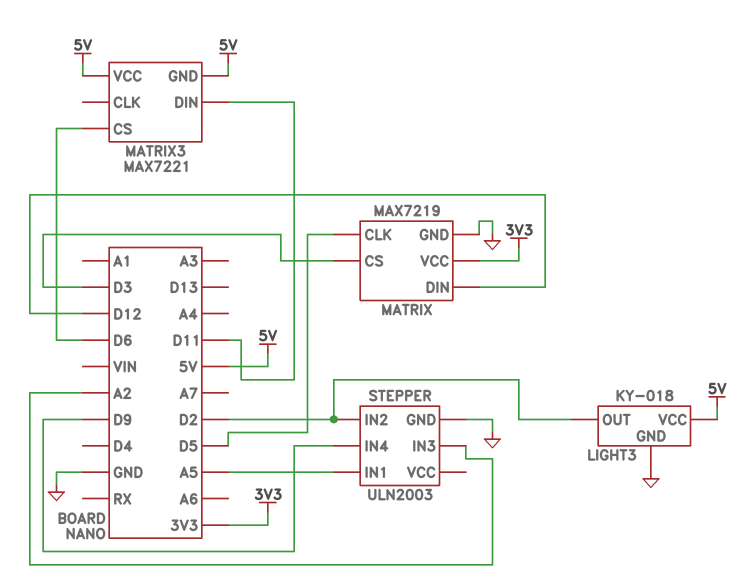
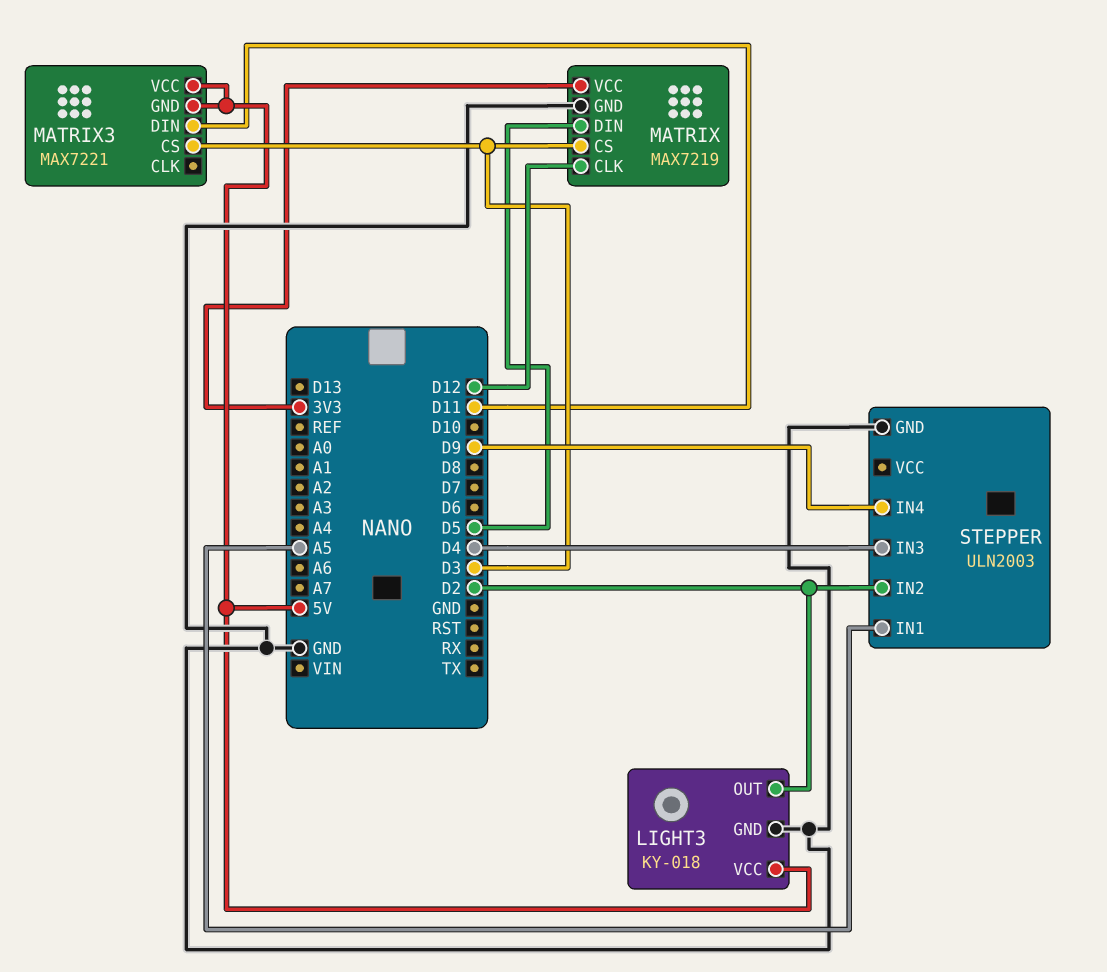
MATRIX pin CLK: D5 -> D12
MATRIX pin DIN: D12 -> D5
MATRIX3 pin CS: D6 -> D3
STEPPER pin IN3: A2 -> D4

